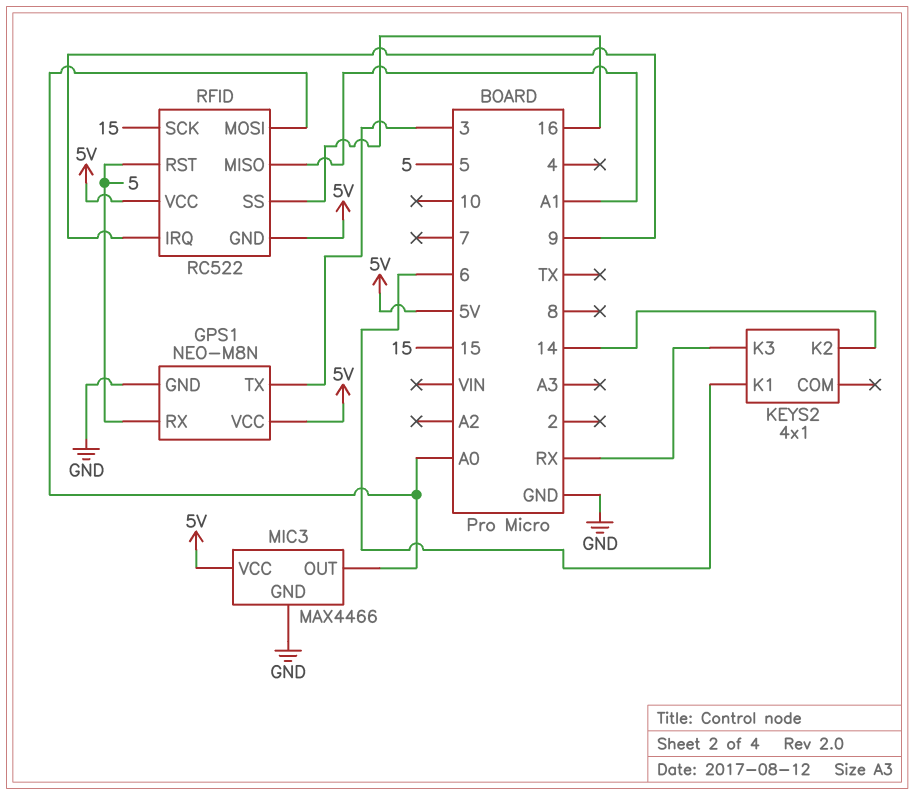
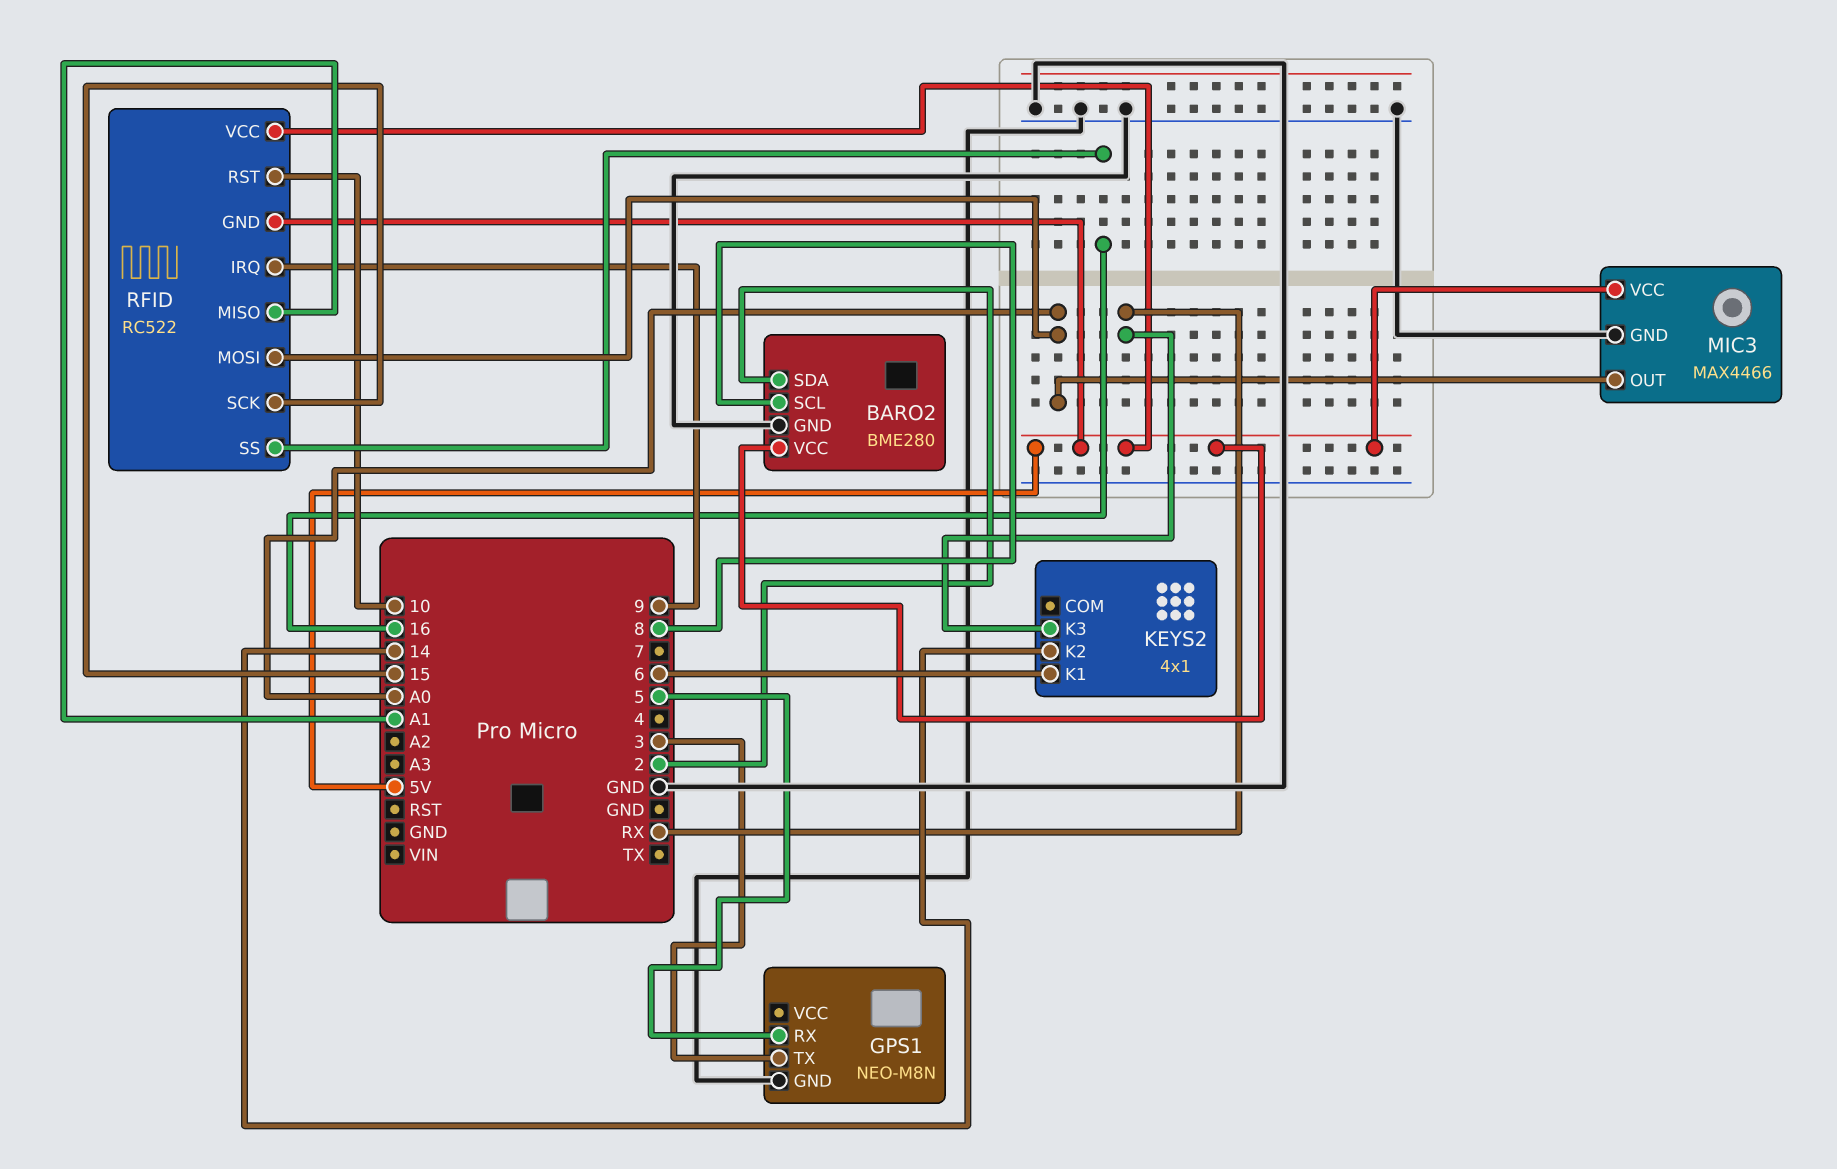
BARO2: none -> BME280
BARO2 pin GND: none -> GND
BARO2 pin SCL: none -> 8
BARO2 pin SDA: none -> 2
BARO2 pin VCC: none -> 5V
GPS1 pin VCC: 5V -> none
RFID pin RST: 5 -> 10

